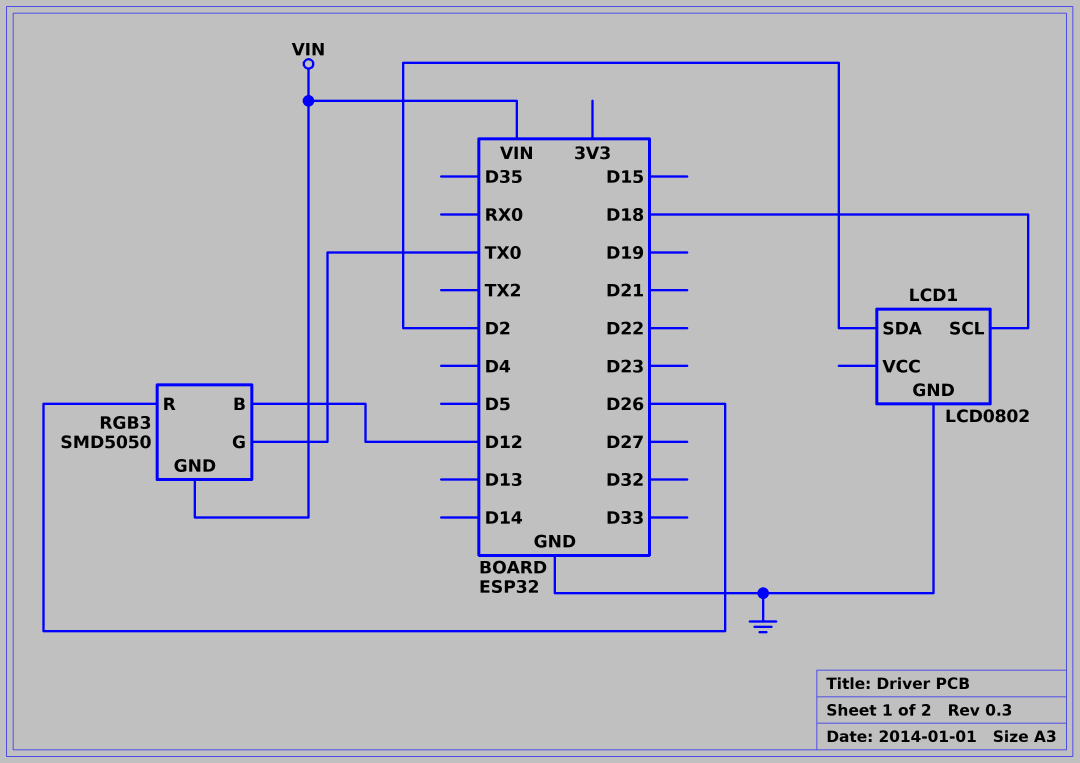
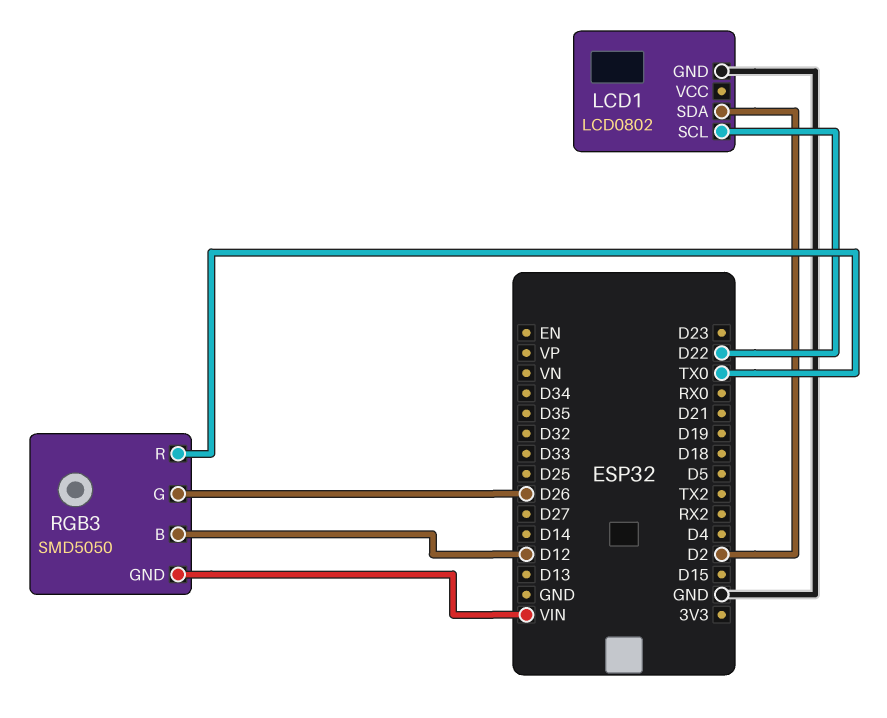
LCD1 pin SCL: D18 -> D22
RGB3 pin G: TX0 -> D26
RGB3 pin R: D26 -> TX0

